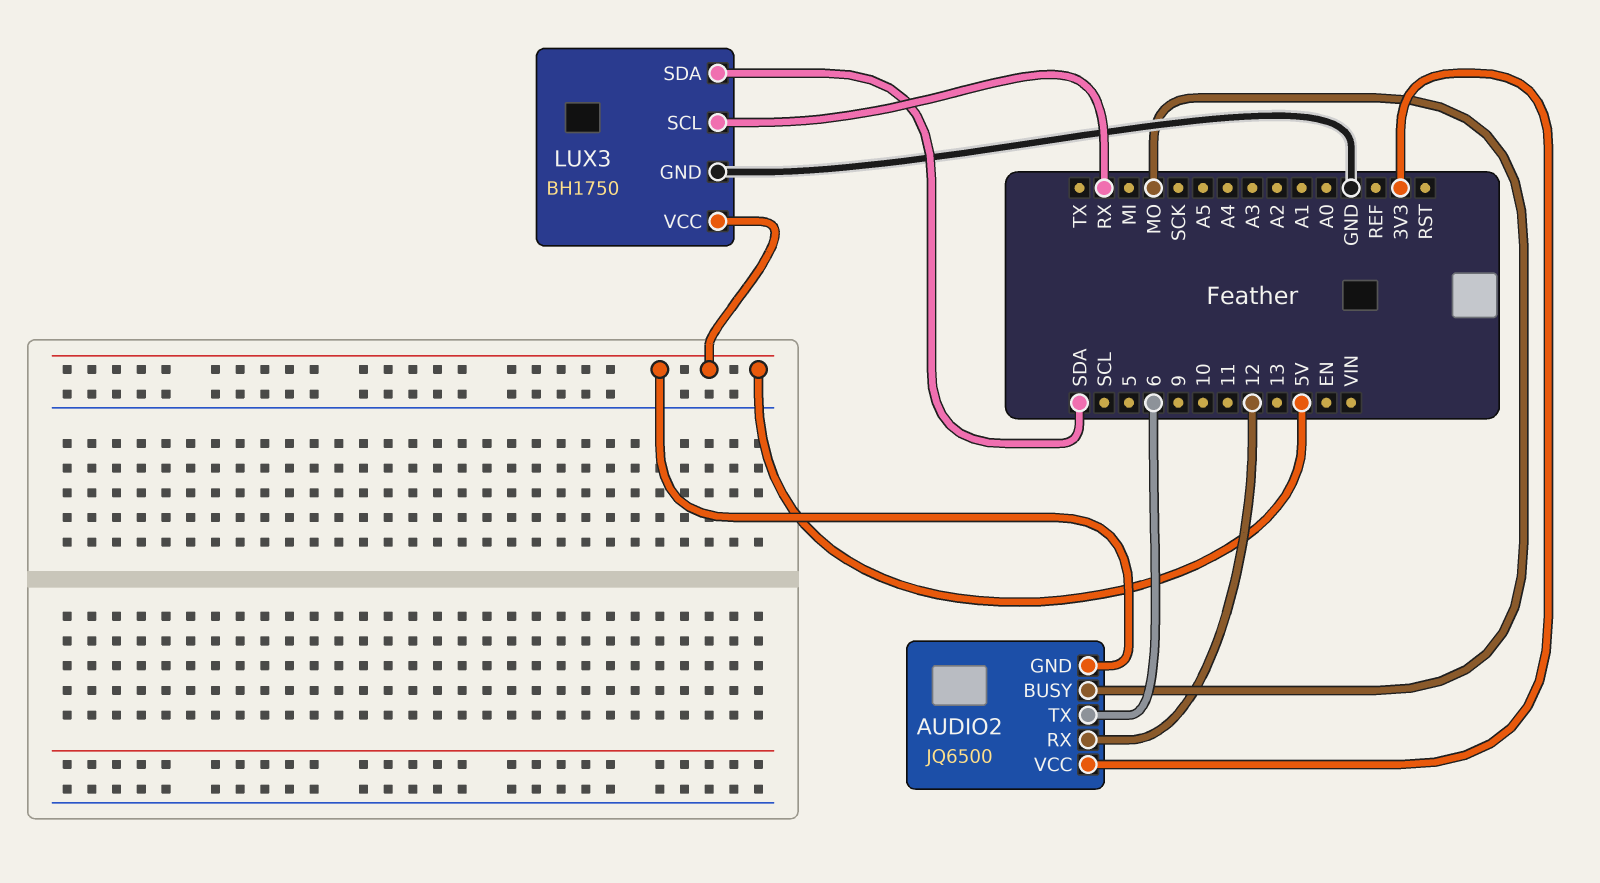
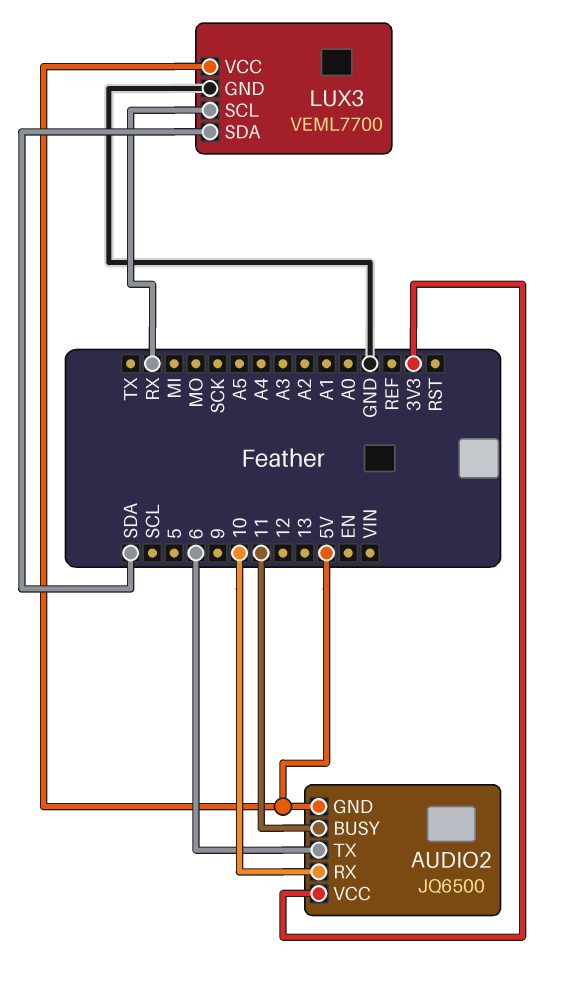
AUDIO2 pin BUSY: MO -> 11
AUDIO2 pin RX: 12 -> 10
LUX3: BH1750 -> VEML7700

